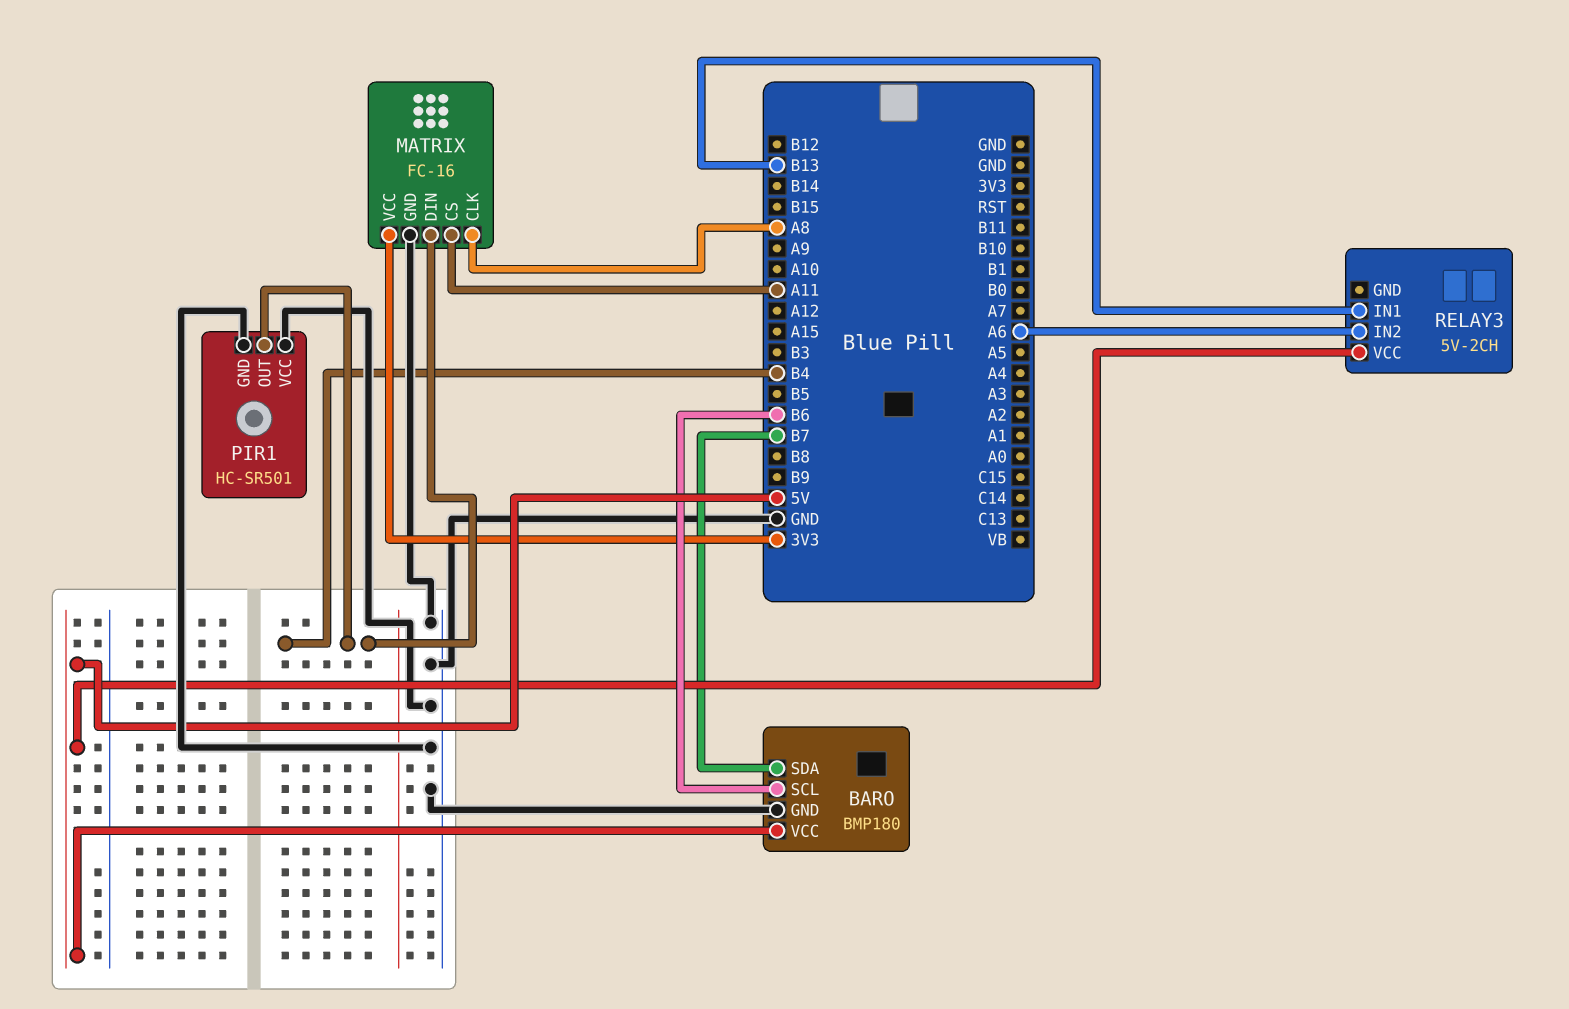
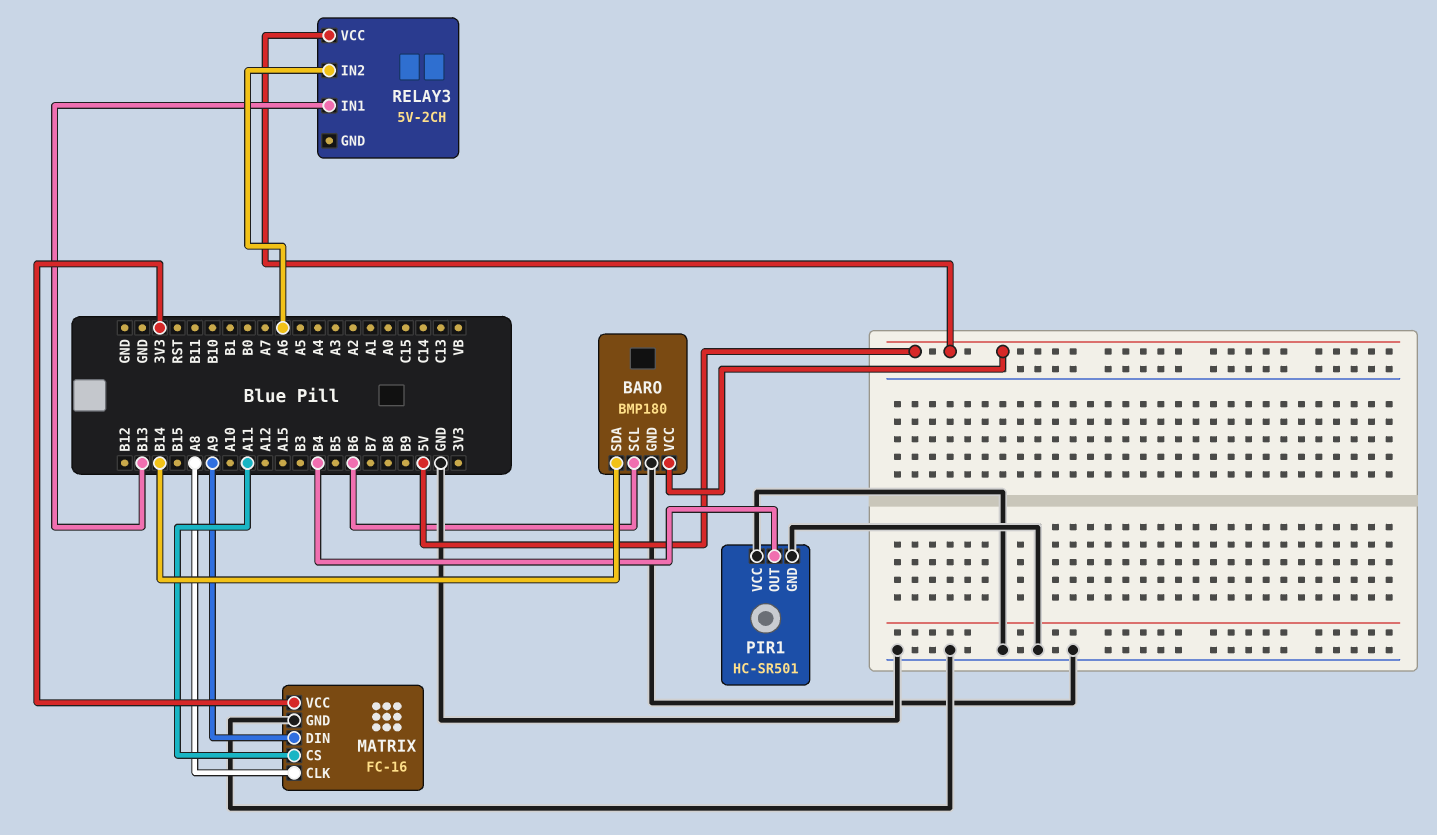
BARO pin SDA: B7 -> B14
MATRIX pin DIN: B4 -> A9

